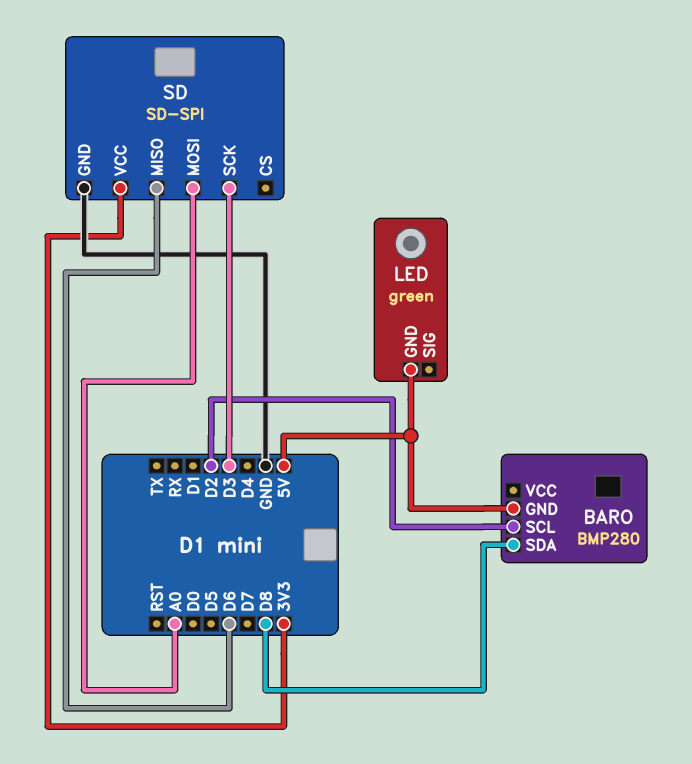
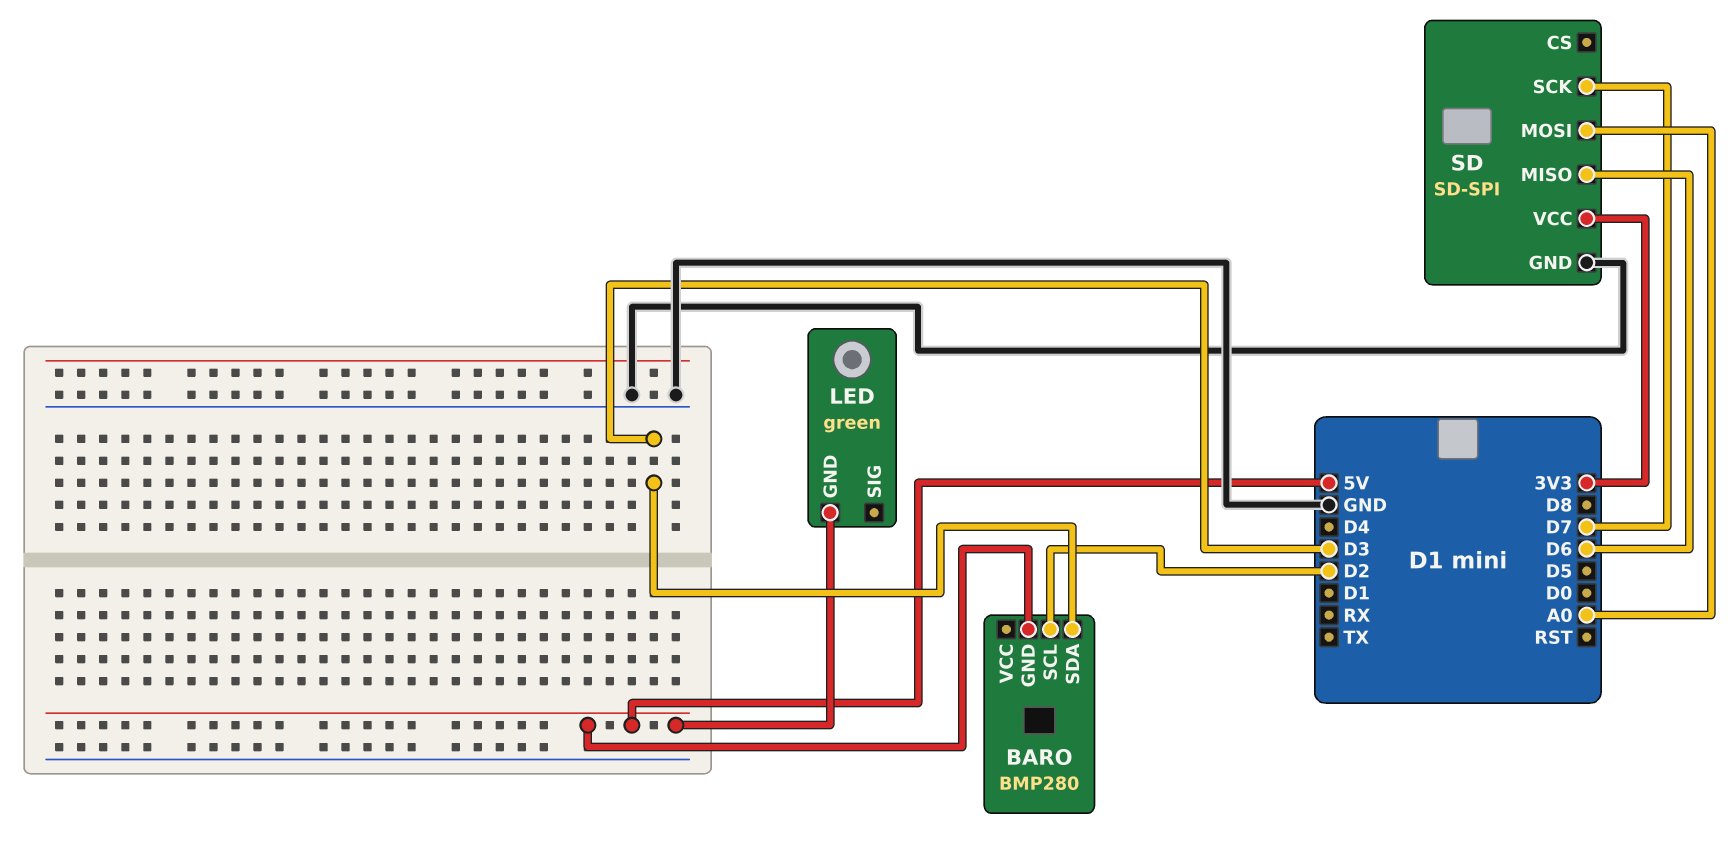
BARO pin SDA: D8 -> D3
SD pin SCK: D3 -> D7

